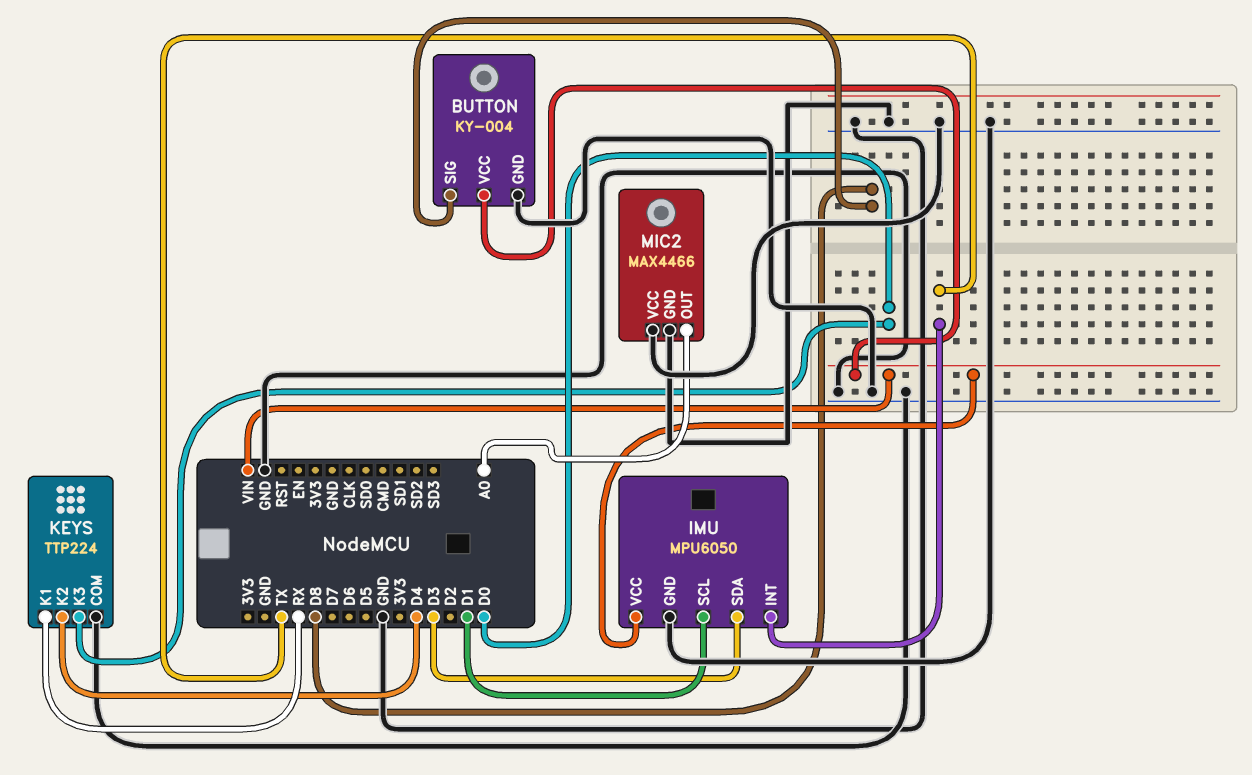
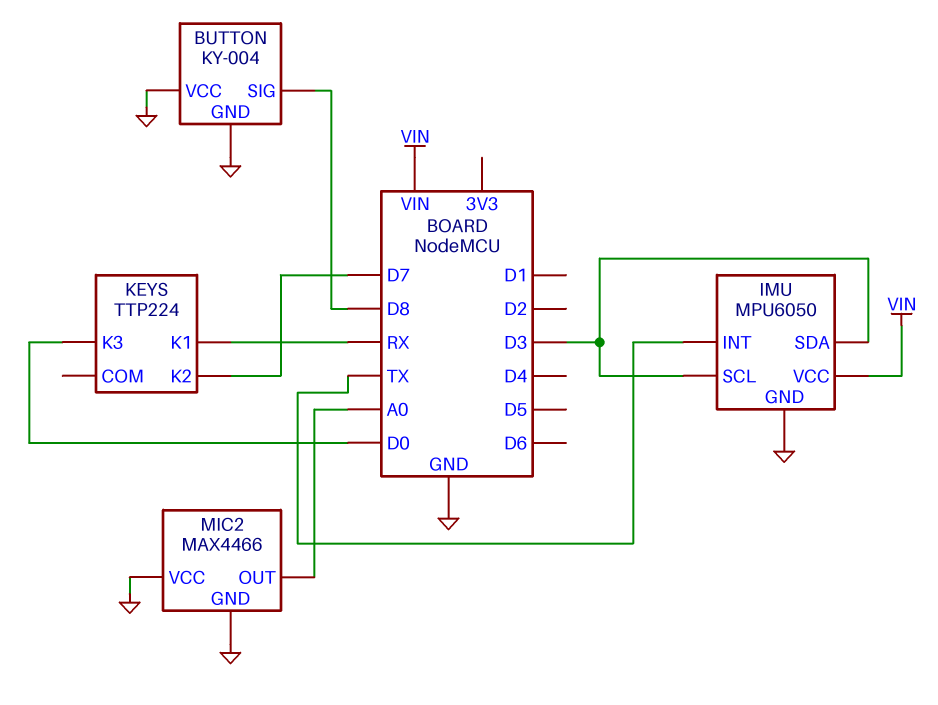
BUTTON pin VCC: VIN -> GND
IMU pin SCL: D1 -> D3
KEYS pin COM: GND -> none
KEYS pin K2: D4 -> D7

